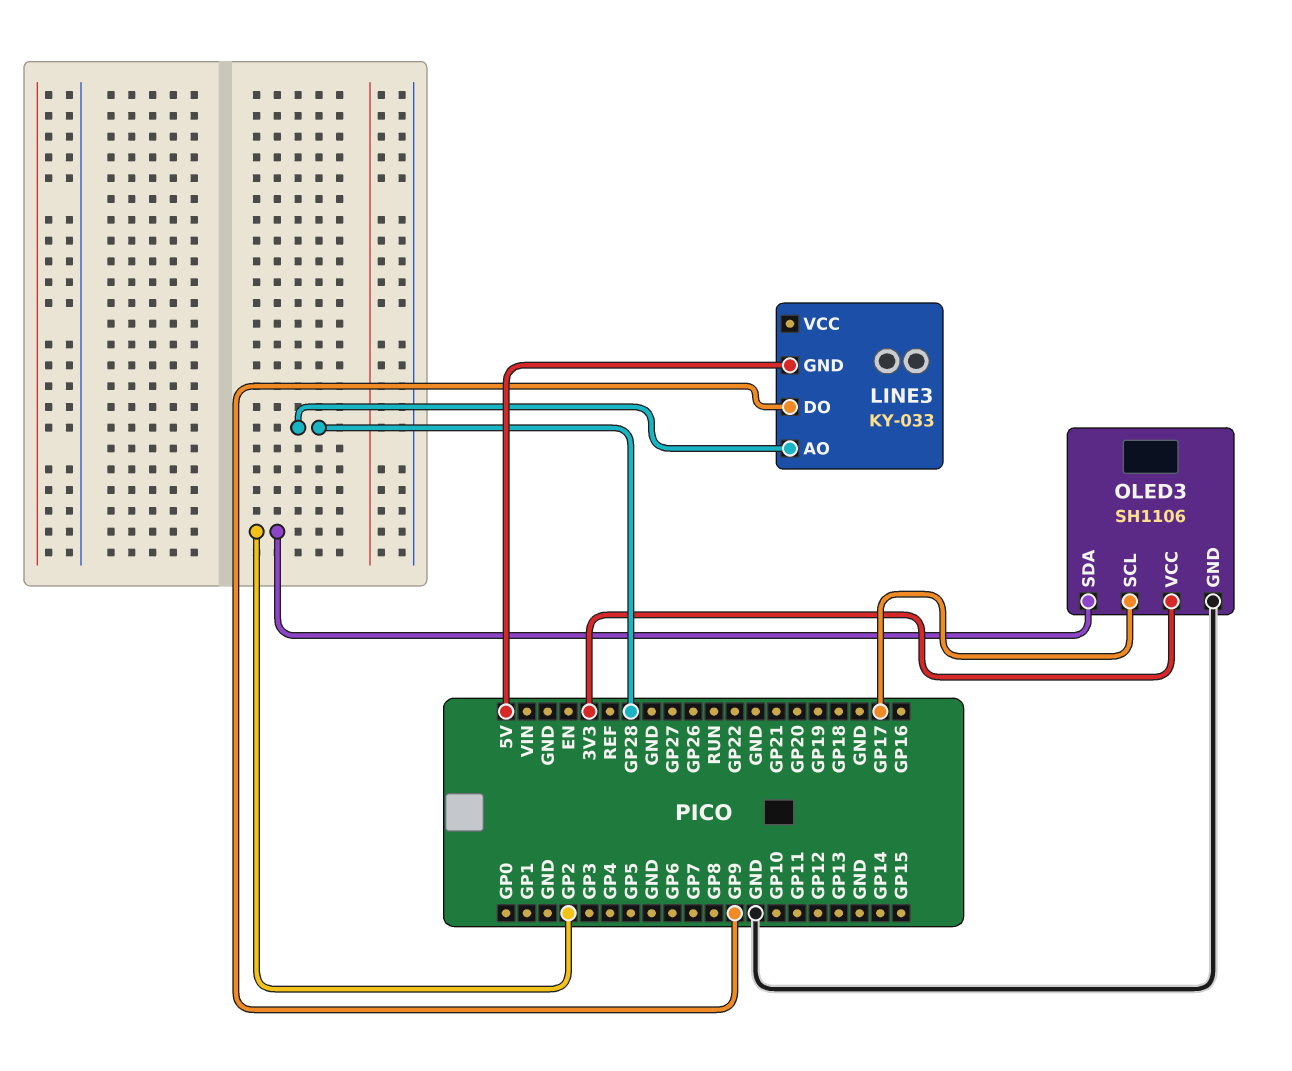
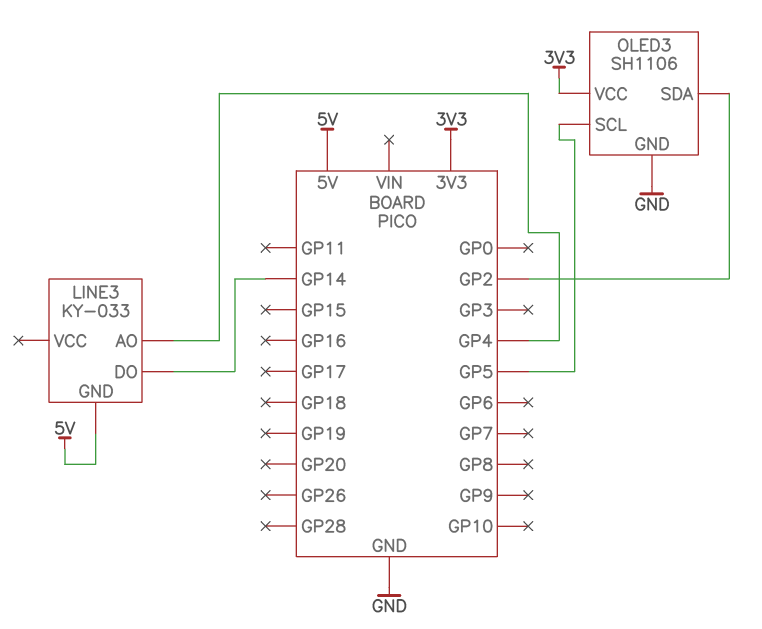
LINE3 pin AO: GP28 -> GP4
LINE3 pin DO: GP9 -> GP14
OLED3 pin SCL: GP17 -> GP5

